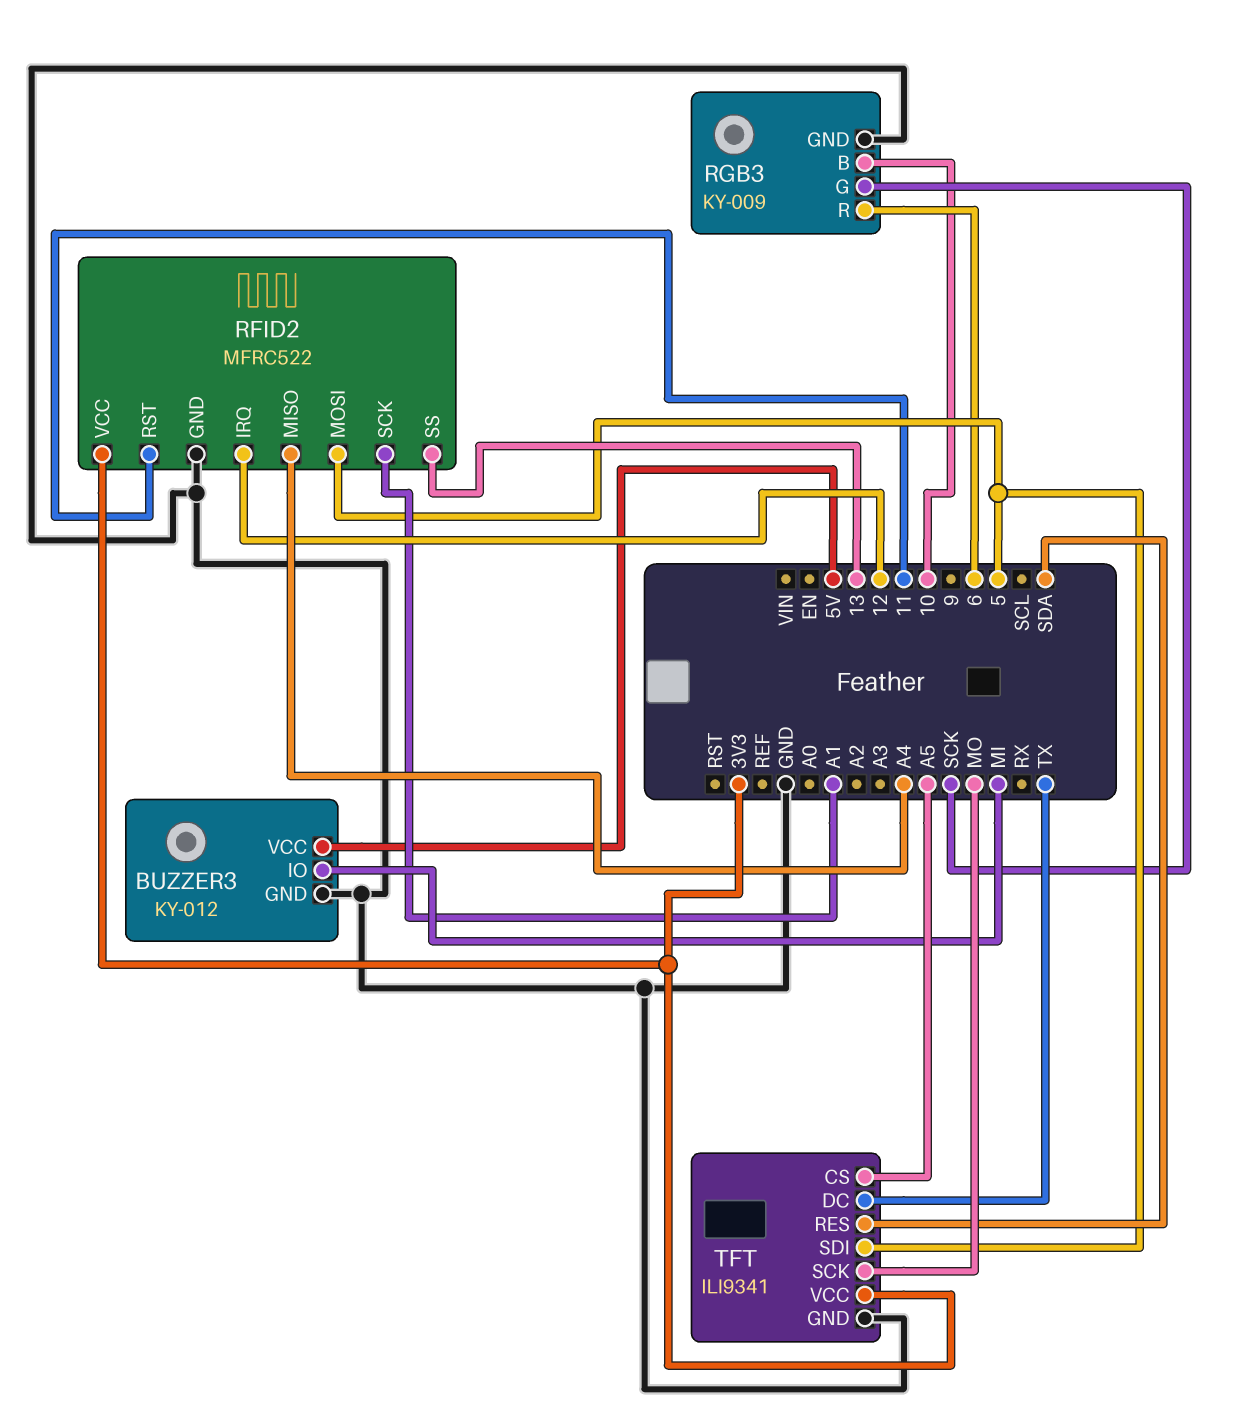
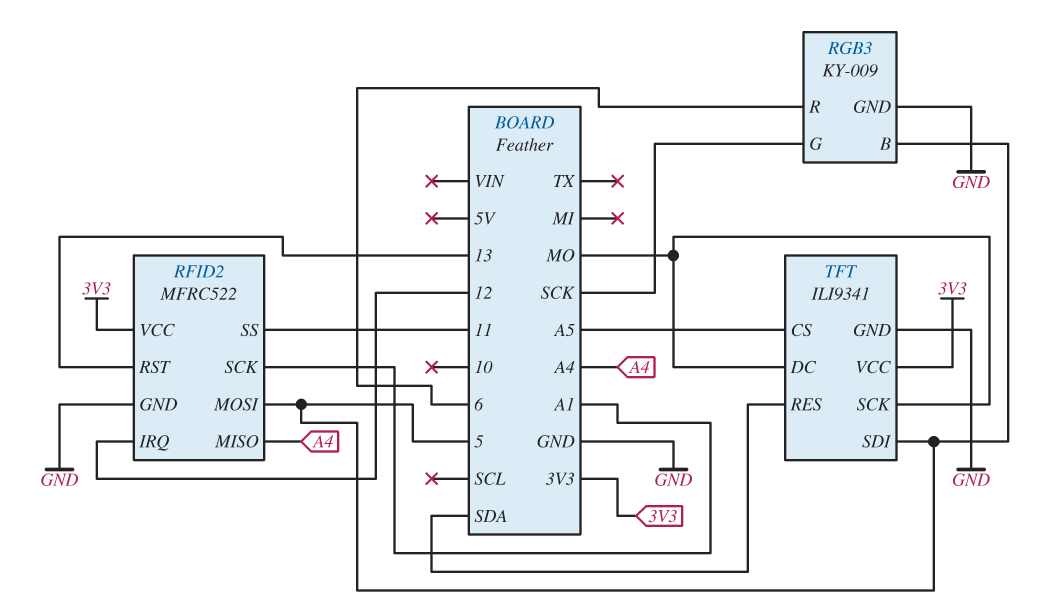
BUZZER3: KY-012 -> none
BUZZER3 pin GND: GND -> none
BUZZER3 pin IO: MI -> none
BUZZER3 pin VCC: 5V -> none
RFID2 pin RST: 11 -> 13
RFID2 pin SS: 13 -> 11
RGB3 pin B: 10 -> 5
TFT pin DC: TX -> MO

